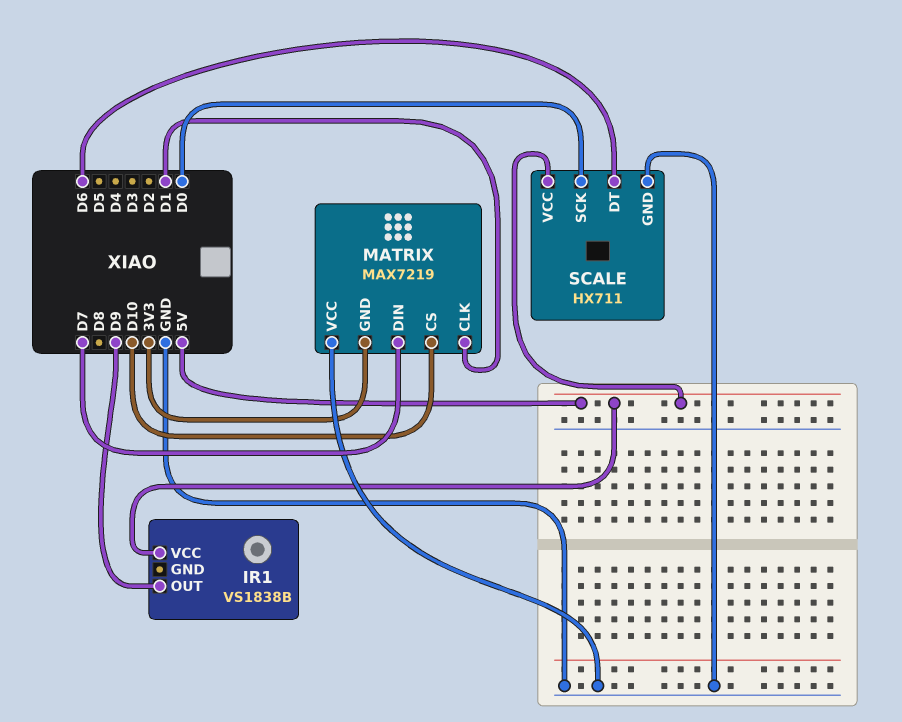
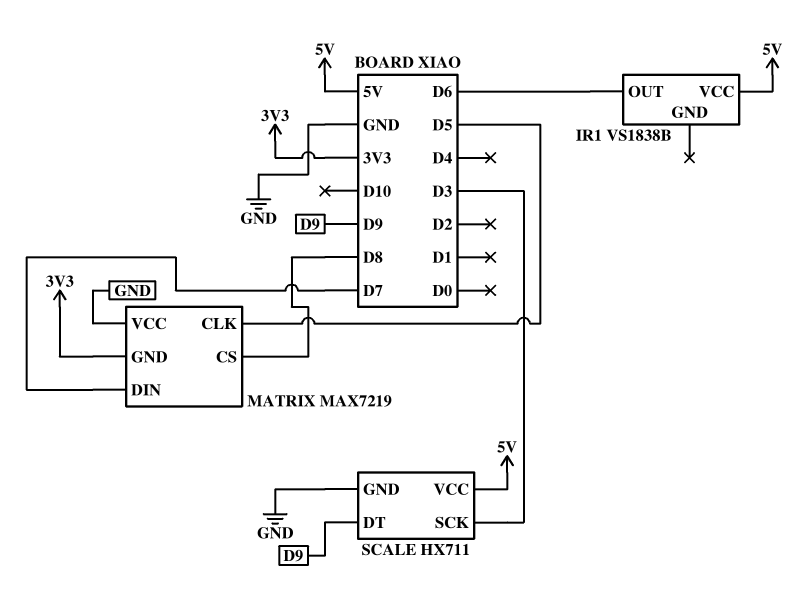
IR1 pin OUT: D9 -> D6
MATRIX pin CLK: D1 -> D5
MATRIX pin CS: D10 -> D8
SCALE pin DT: D6 -> D9
SCALE pin SCK: D0 -> D3

